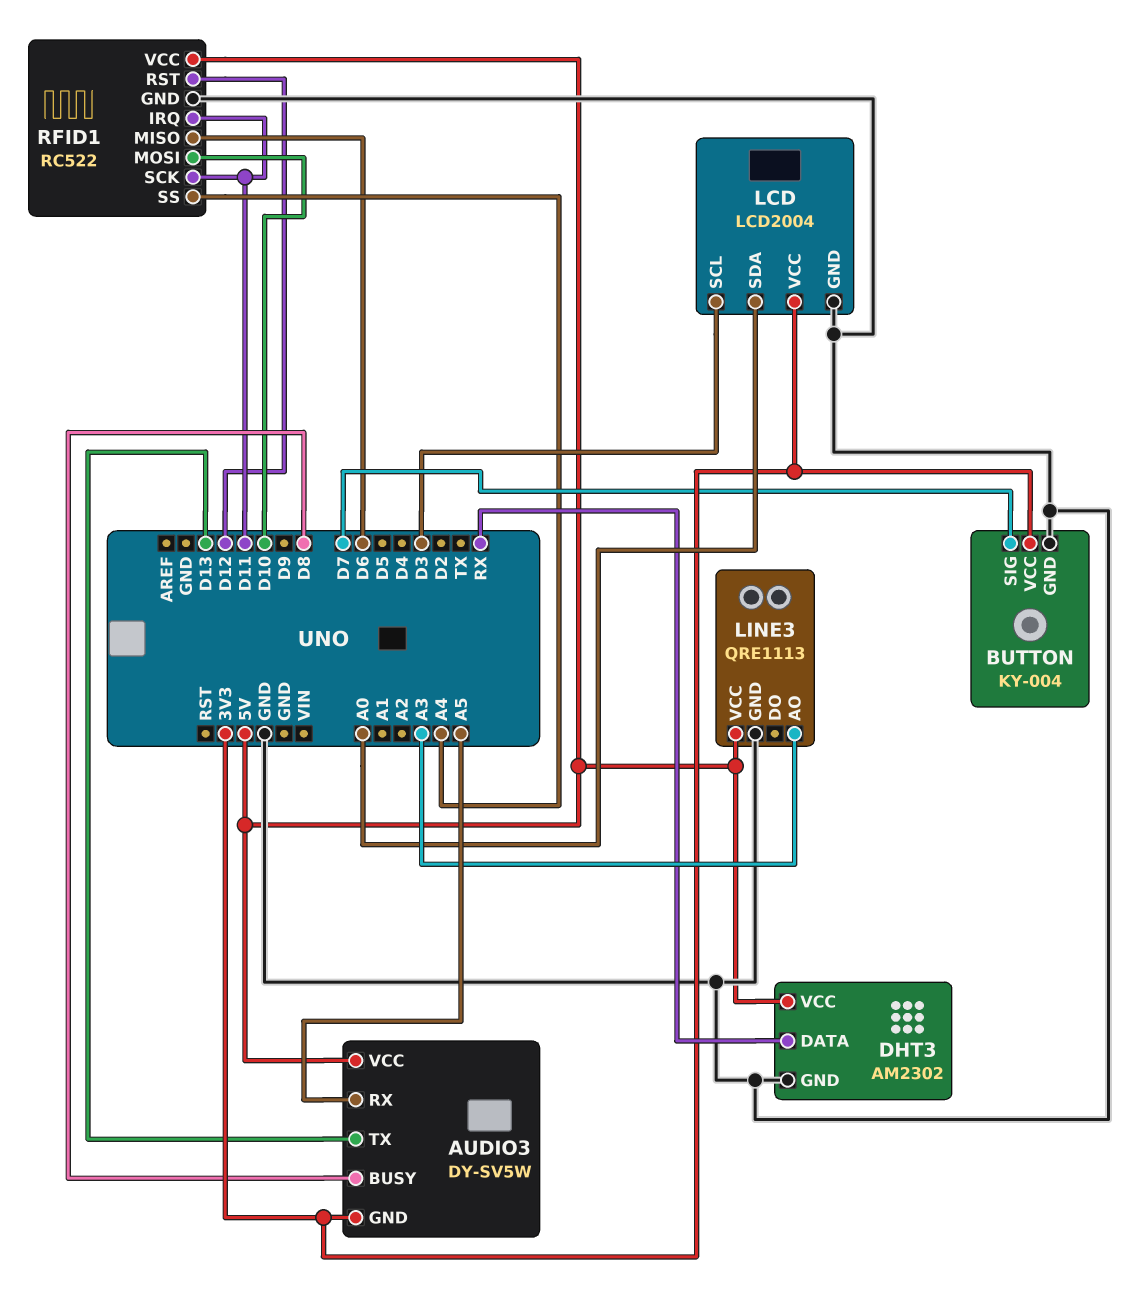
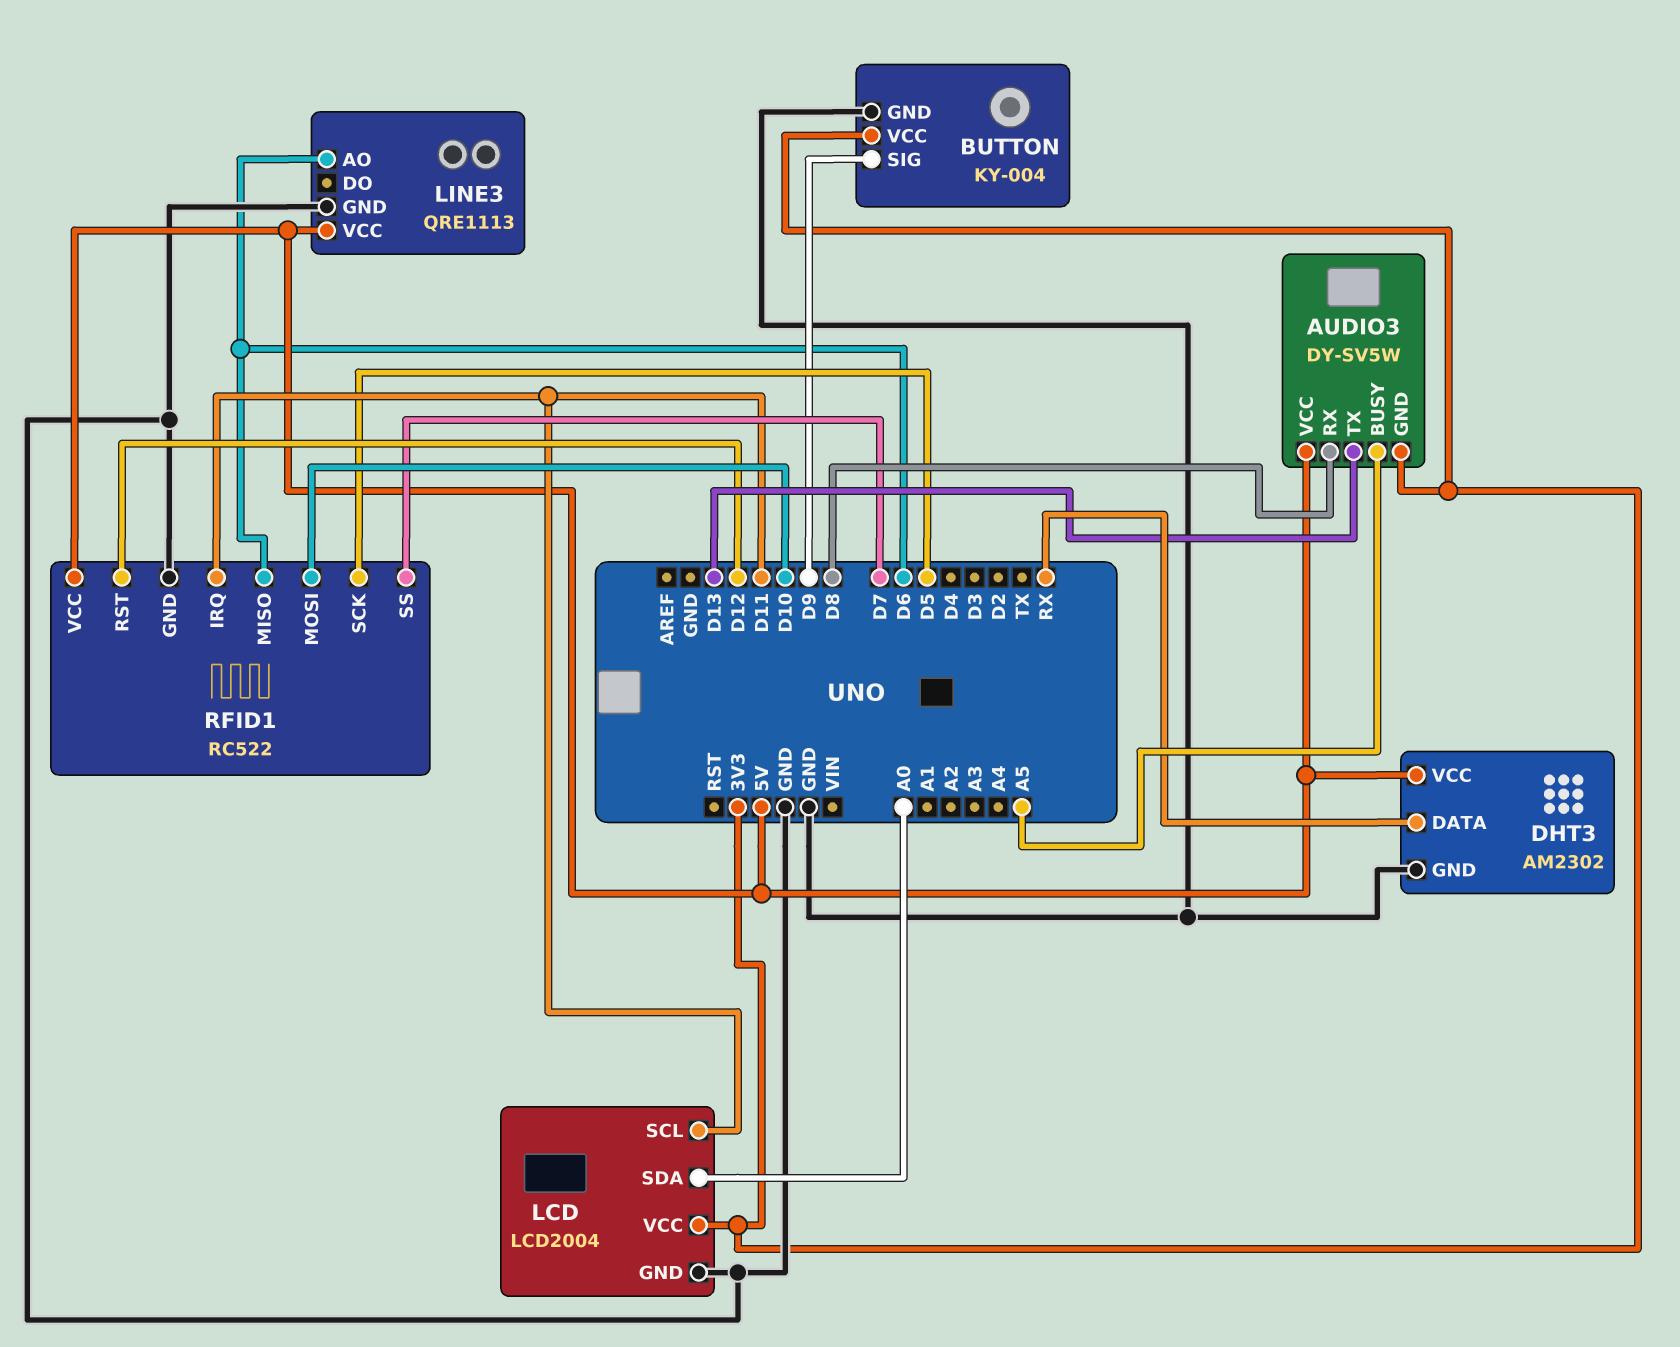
AUDIO3 pin BUSY: D8 -> A5
AUDIO3 pin RX: A5 -> D8
BUTTON pin SIG: D7 -> D9
LCD pin SCL: D3 -> D11
LINE3 pin AO: A3 -> D6
RFID1 pin SCK: D11 -> D5
RFID1 pin SS: A4 -> D7

